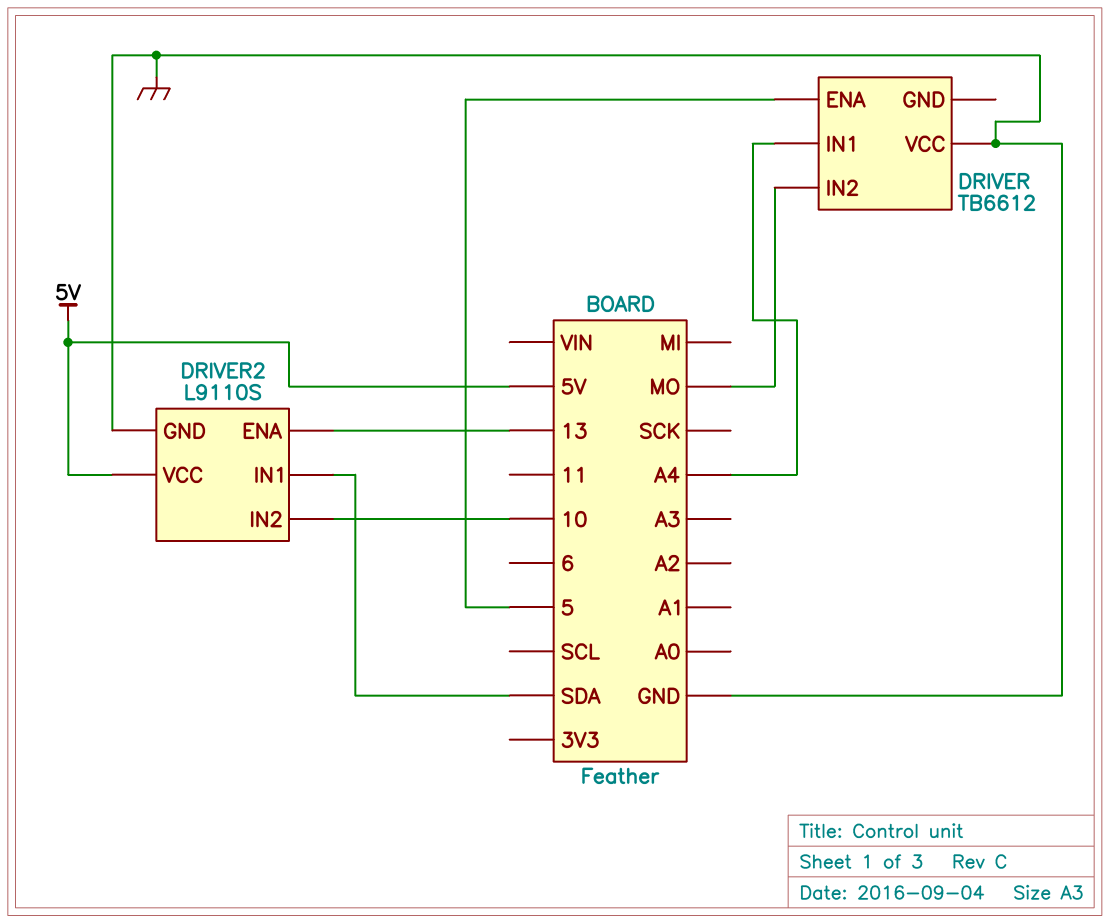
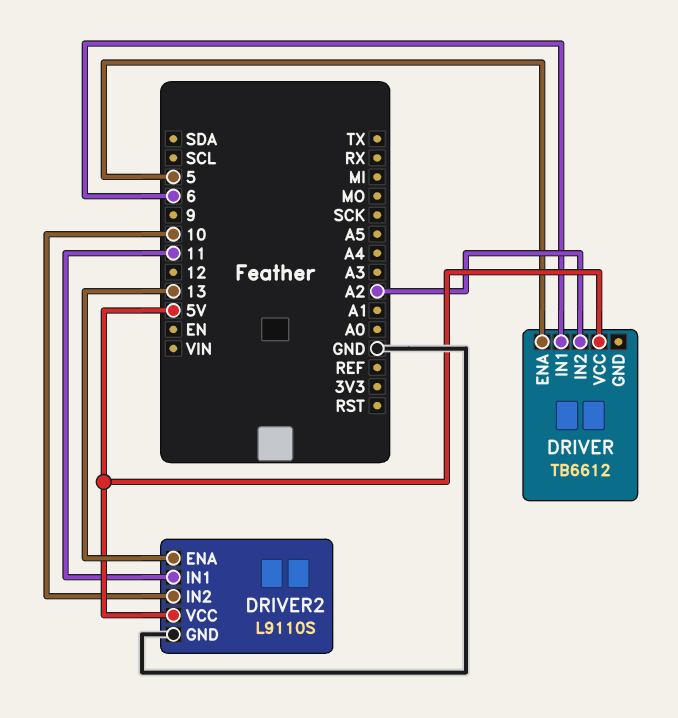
DRIVER pin IN1: A4 -> 6
DRIVER pin IN2: MO -> A2
DRIVER pin VCC: GND -> 5V
DRIVER2 pin IN1: SDA -> 11

